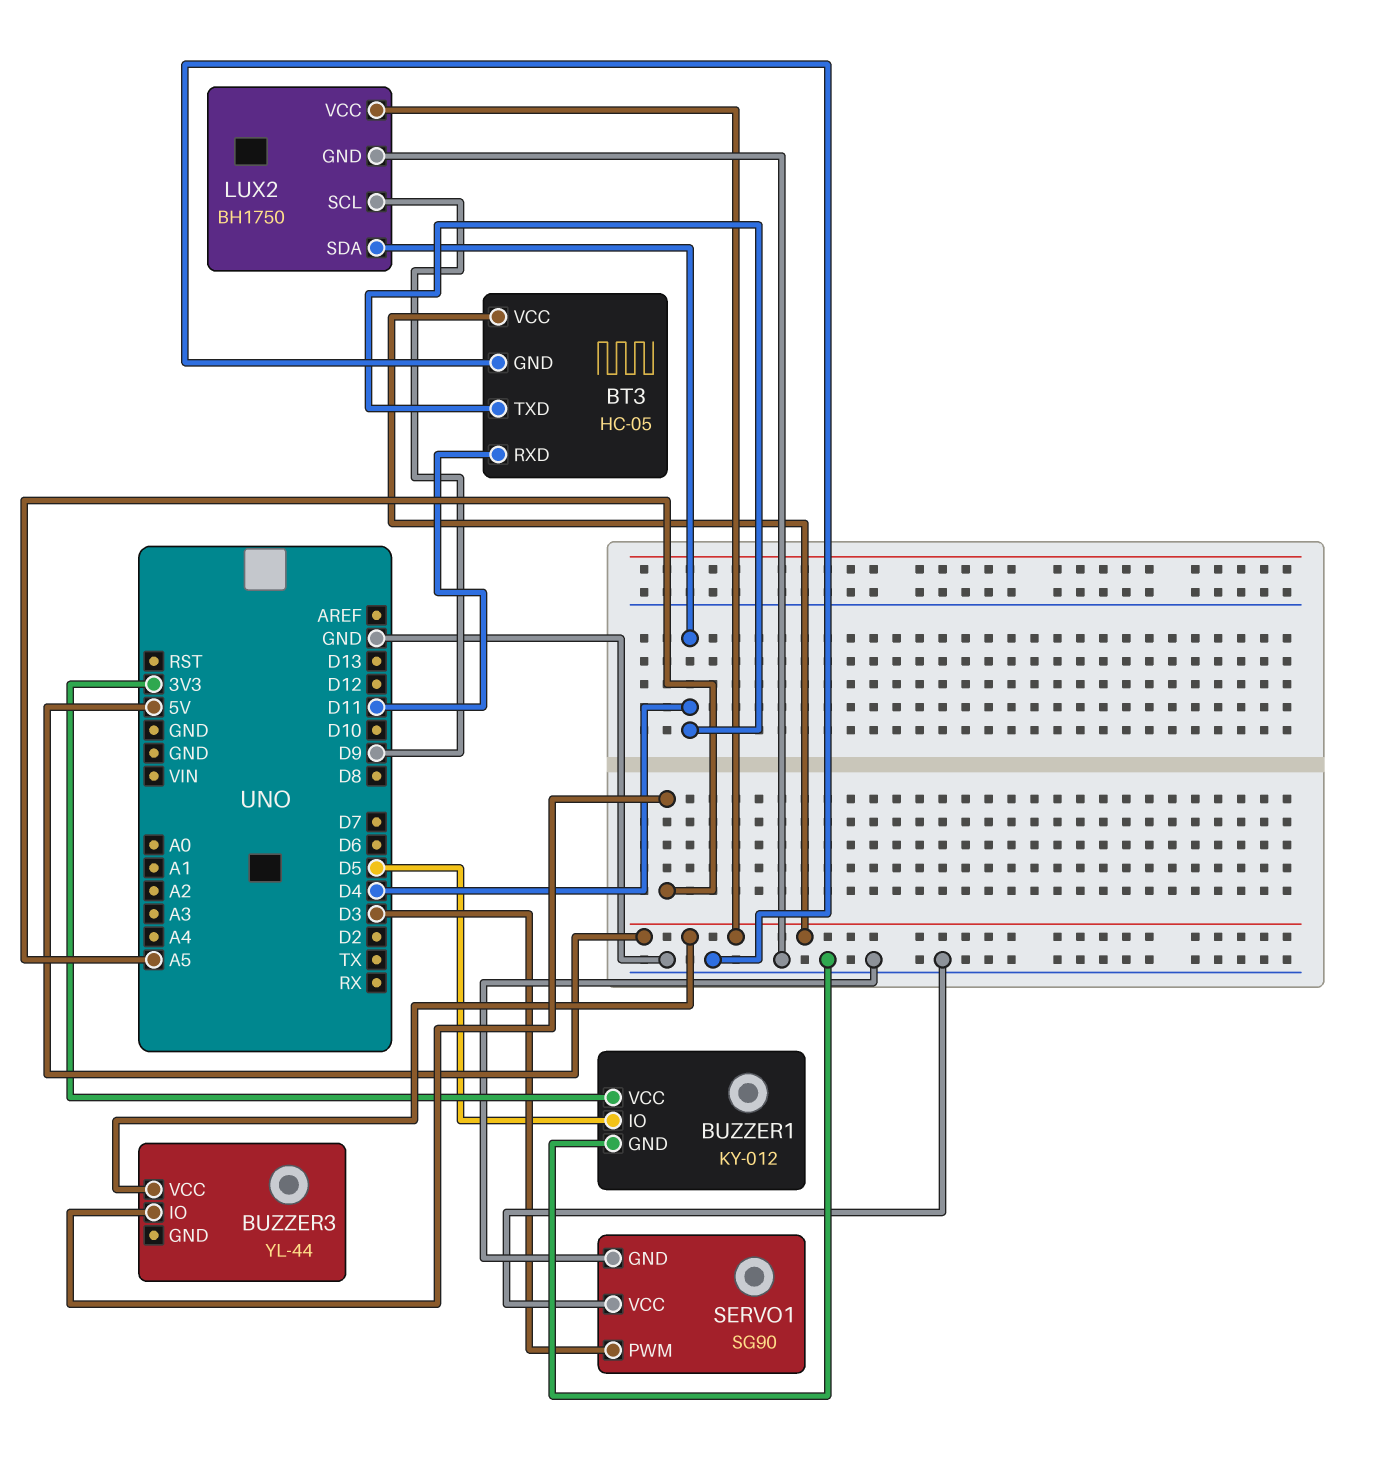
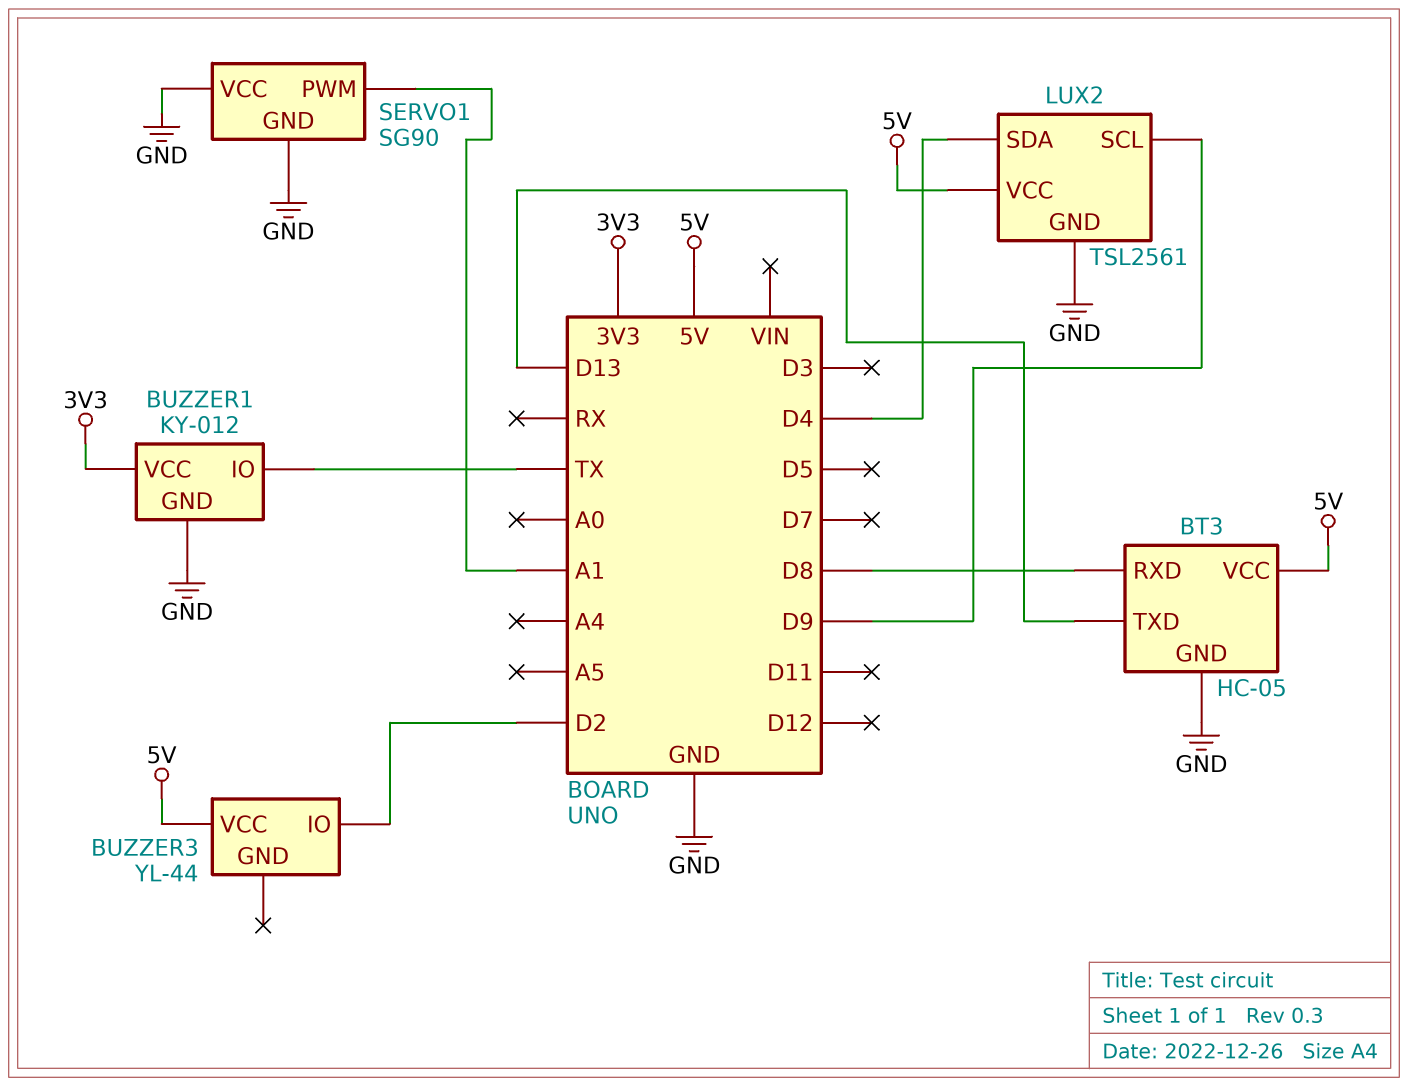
BT3 pin RXD: D11 -> D8
BT3 pin TXD: D4 -> D13
BUZZER1 pin IO: D5 -> TX
BUZZER3 pin IO: A5 -> D2
LUX2: BH1750 -> TSL2561
SERVO1 pin PWM: D3 -> A1

